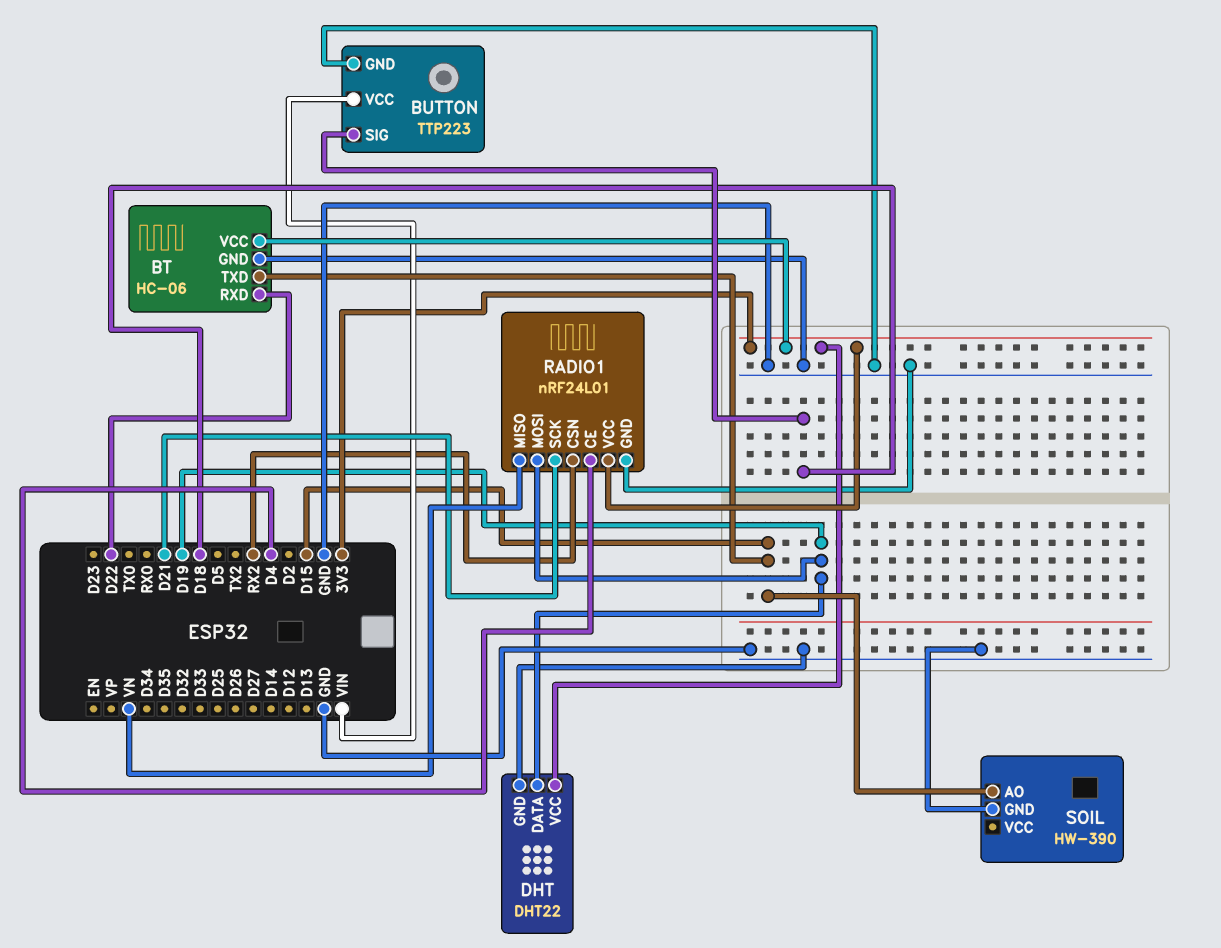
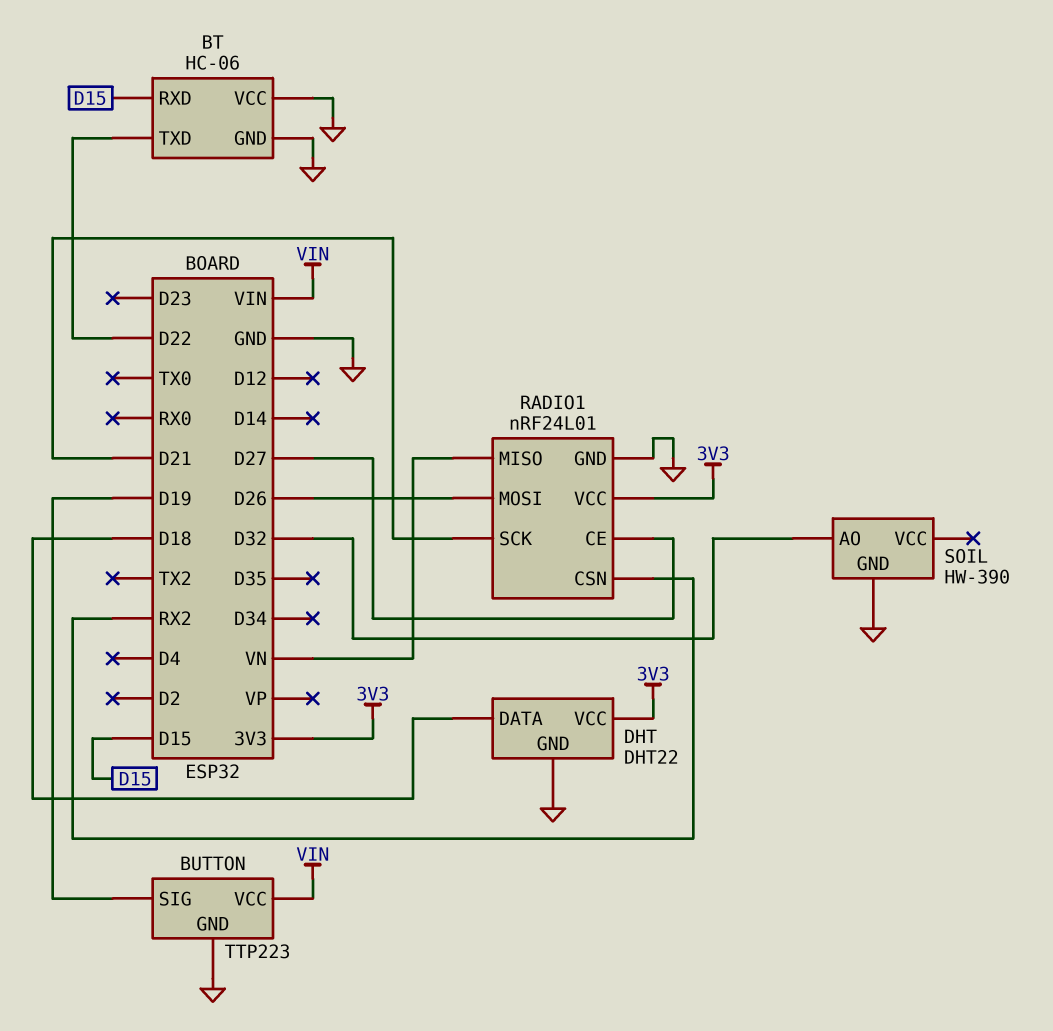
BT pin RXD: D22 -> D15
BT pin TXD: D15 -> D22
BT pin VCC: 3V3 -> GND
BUTTON pin SIG: D18 -> D19
DHT pin DATA: D19 -> D18
RADIO1 pin CE: D4 -> D27
RADIO1 pin MOSI: D19 -> D26
SOIL pin AO: D15 -> D32

